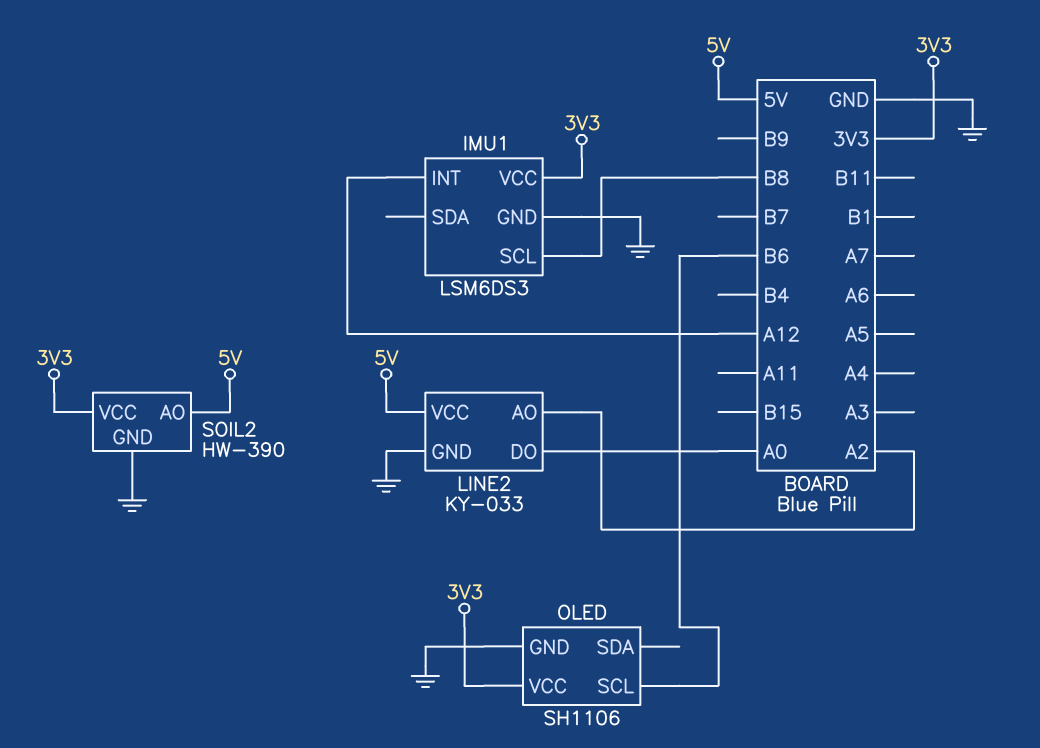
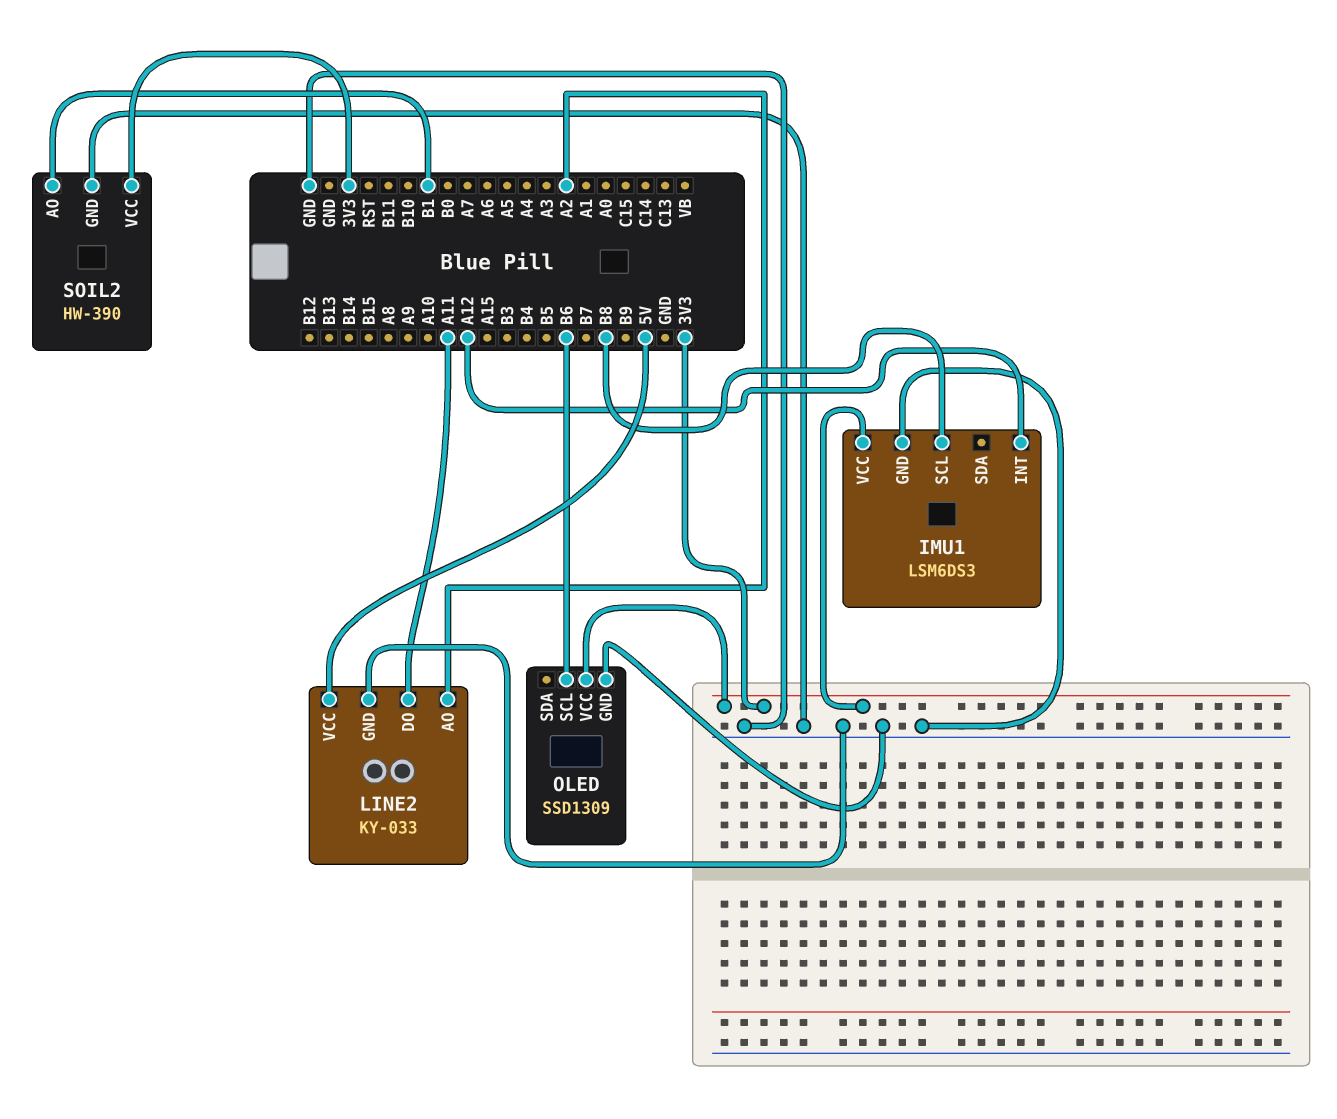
LINE2 pin DO: A0 -> A11
OLED: SH1106 -> SSD1309
SOIL2 pin AO: 5V -> B1

